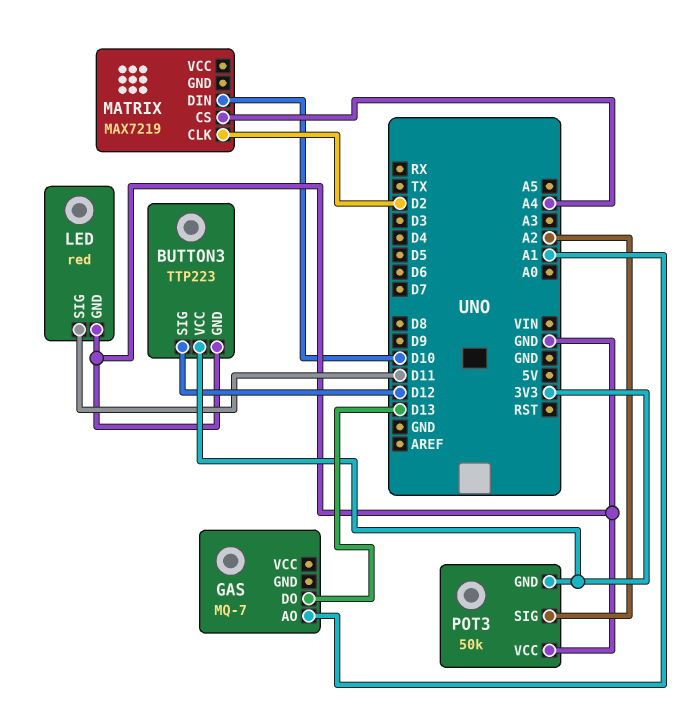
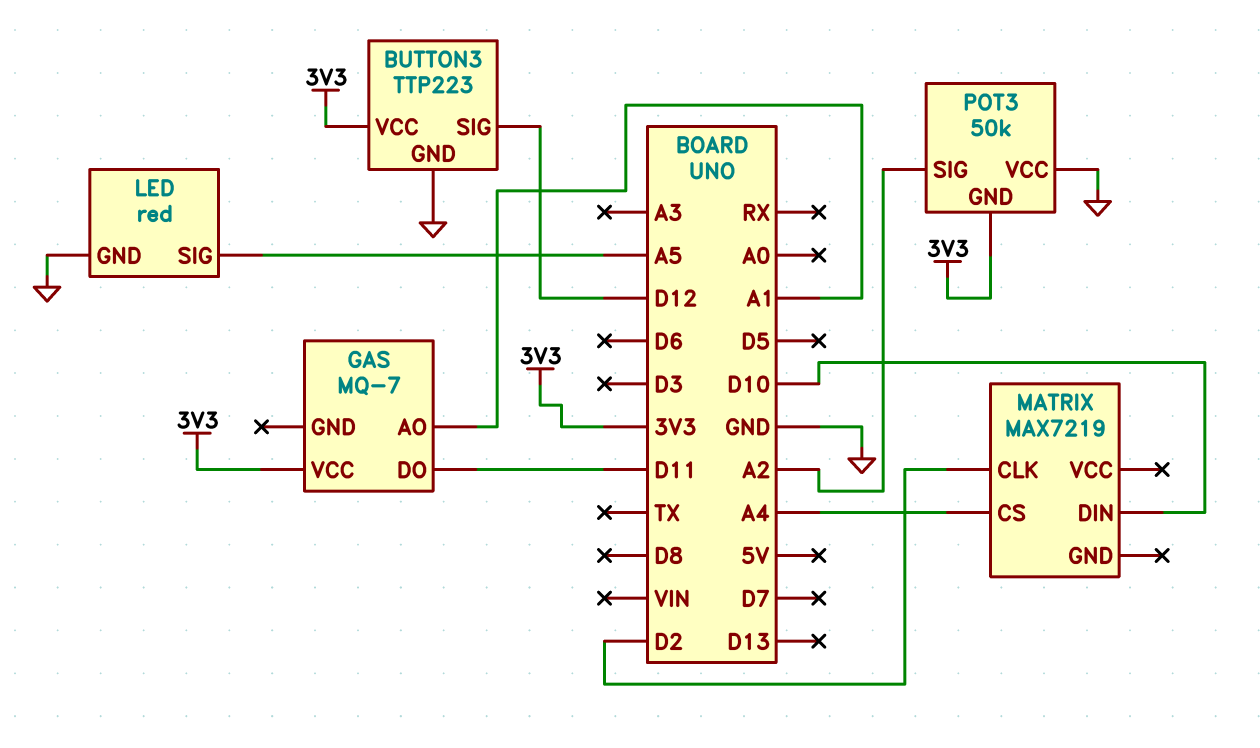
GAS pin DO: D13 -> D11
GAS pin VCC: none -> 3V3
LED pin SIG: D11 -> A5

